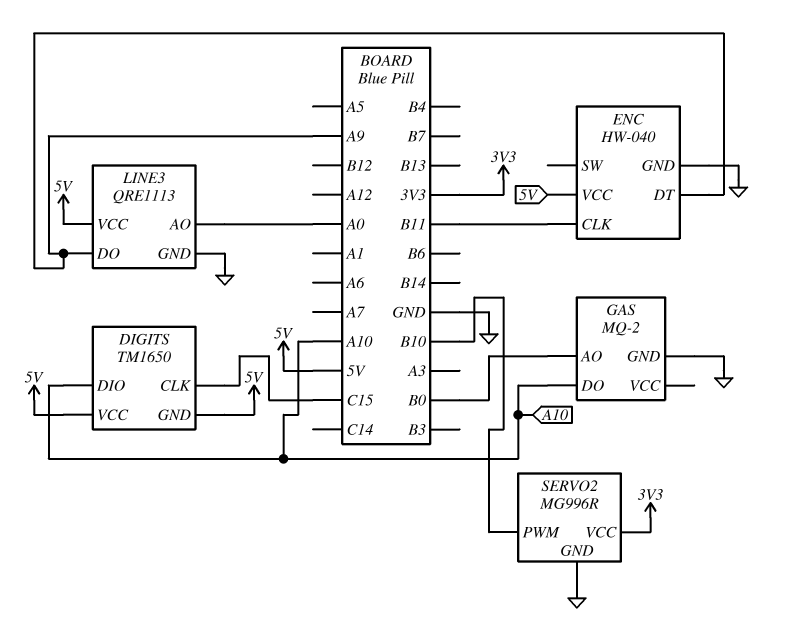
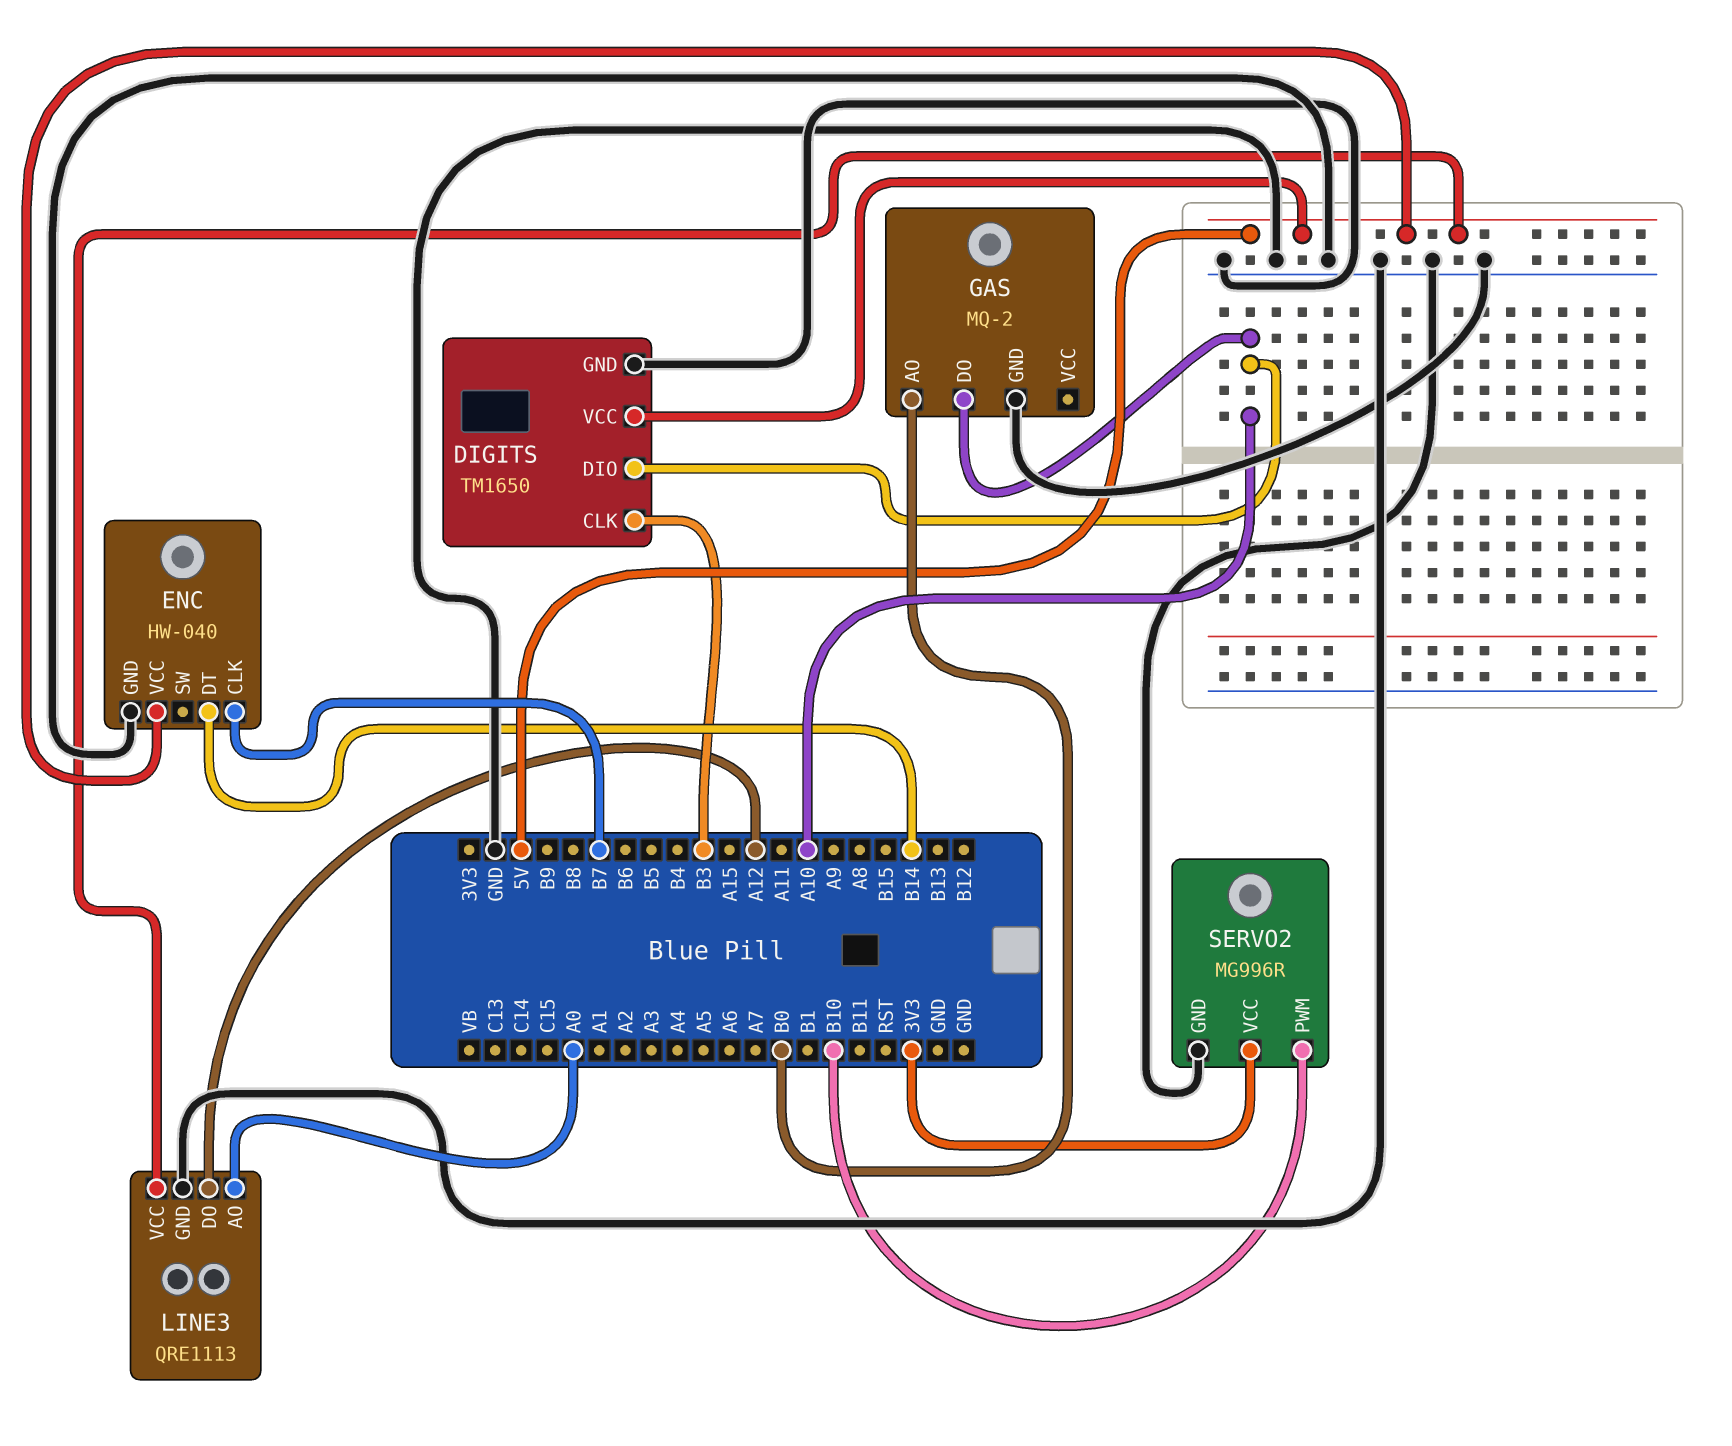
DIGITS pin CLK: C15 -> B3
DIGITS pin GND: 5V -> GND
ENC pin CLK: B11 -> B7
ENC pin DT: A9 -> B14
LINE3 pin DO: A9 -> A12

